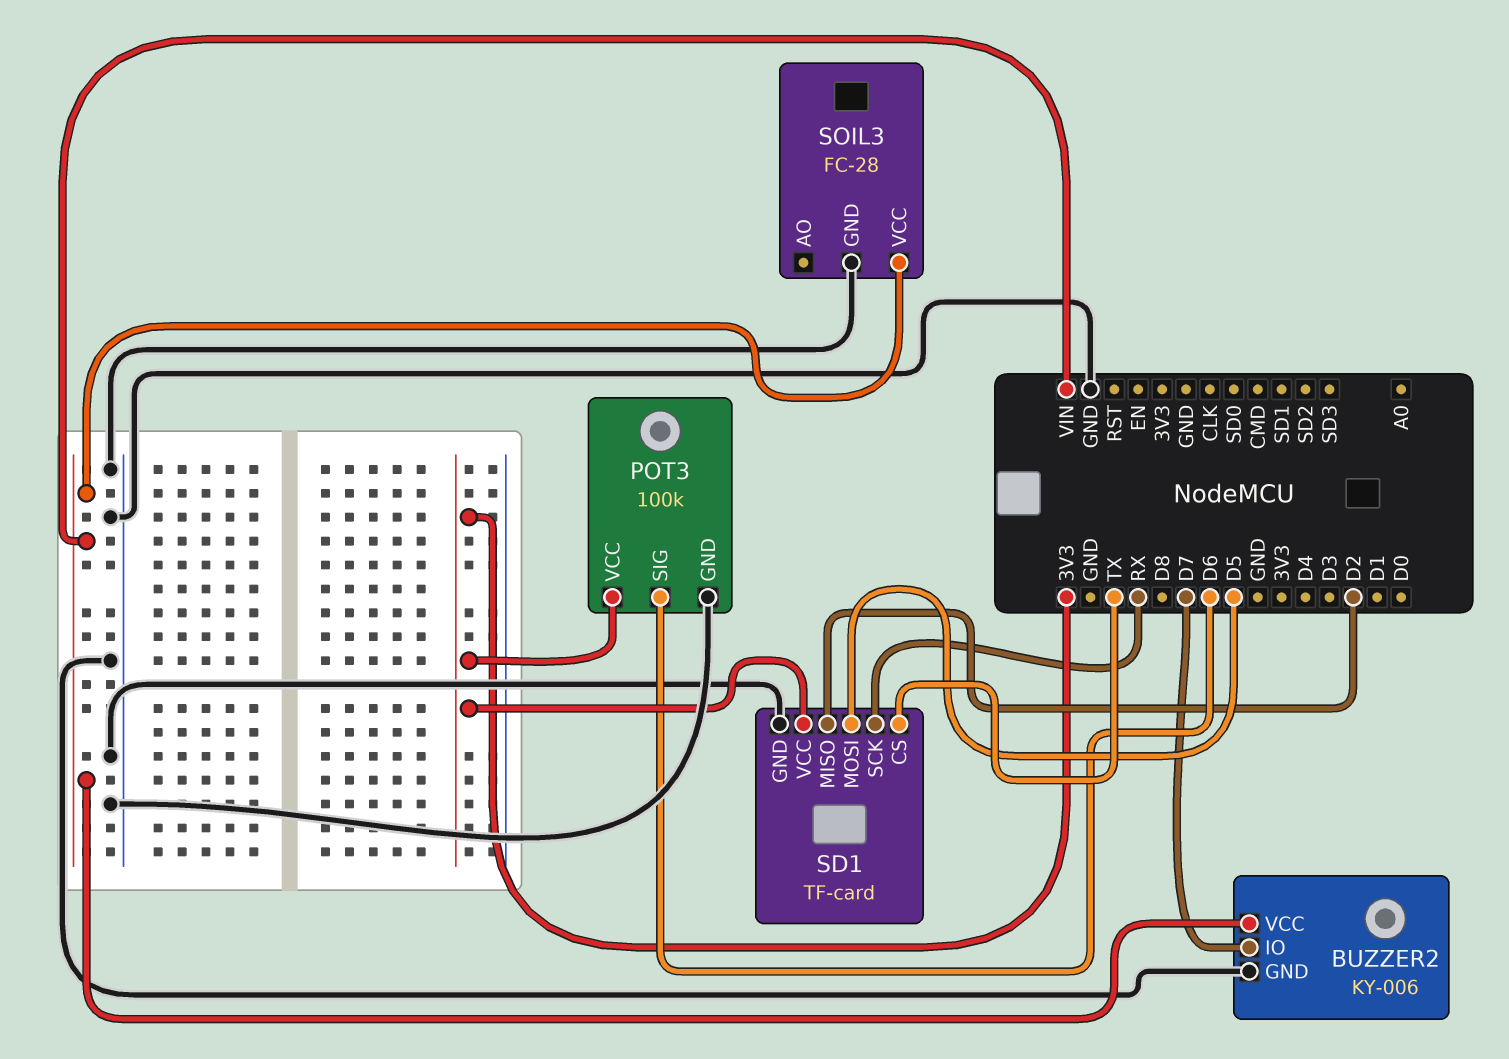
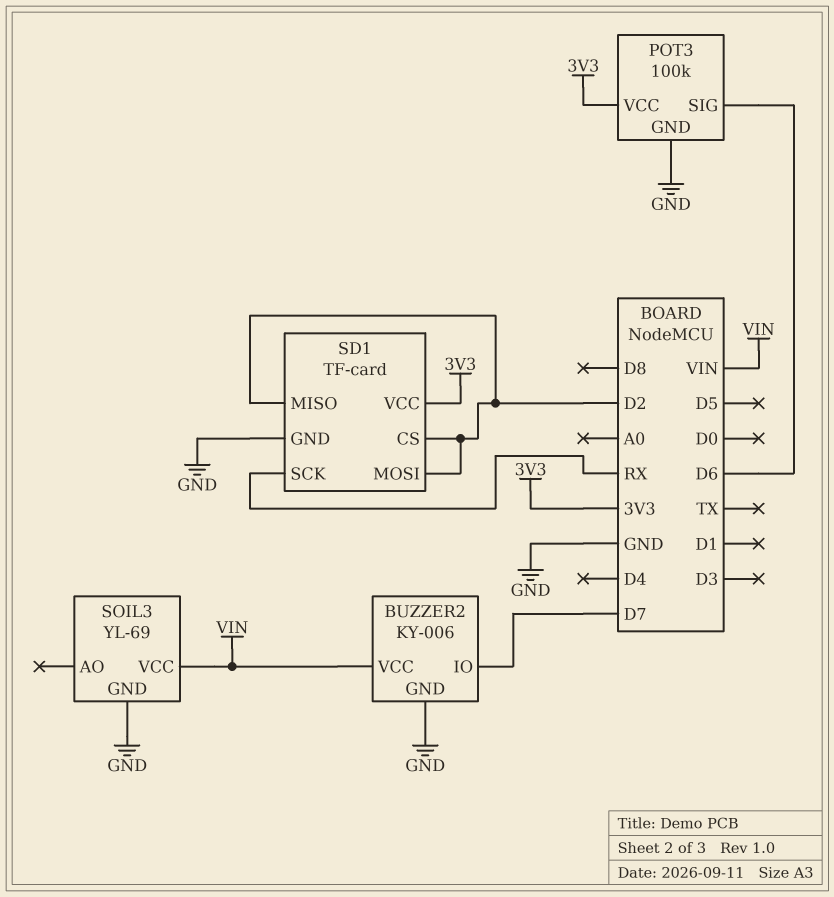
SD1 pin CS: TX -> D2
SD1 pin MOSI: D5 -> D2
SOIL3: FC-28 -> YL-69

